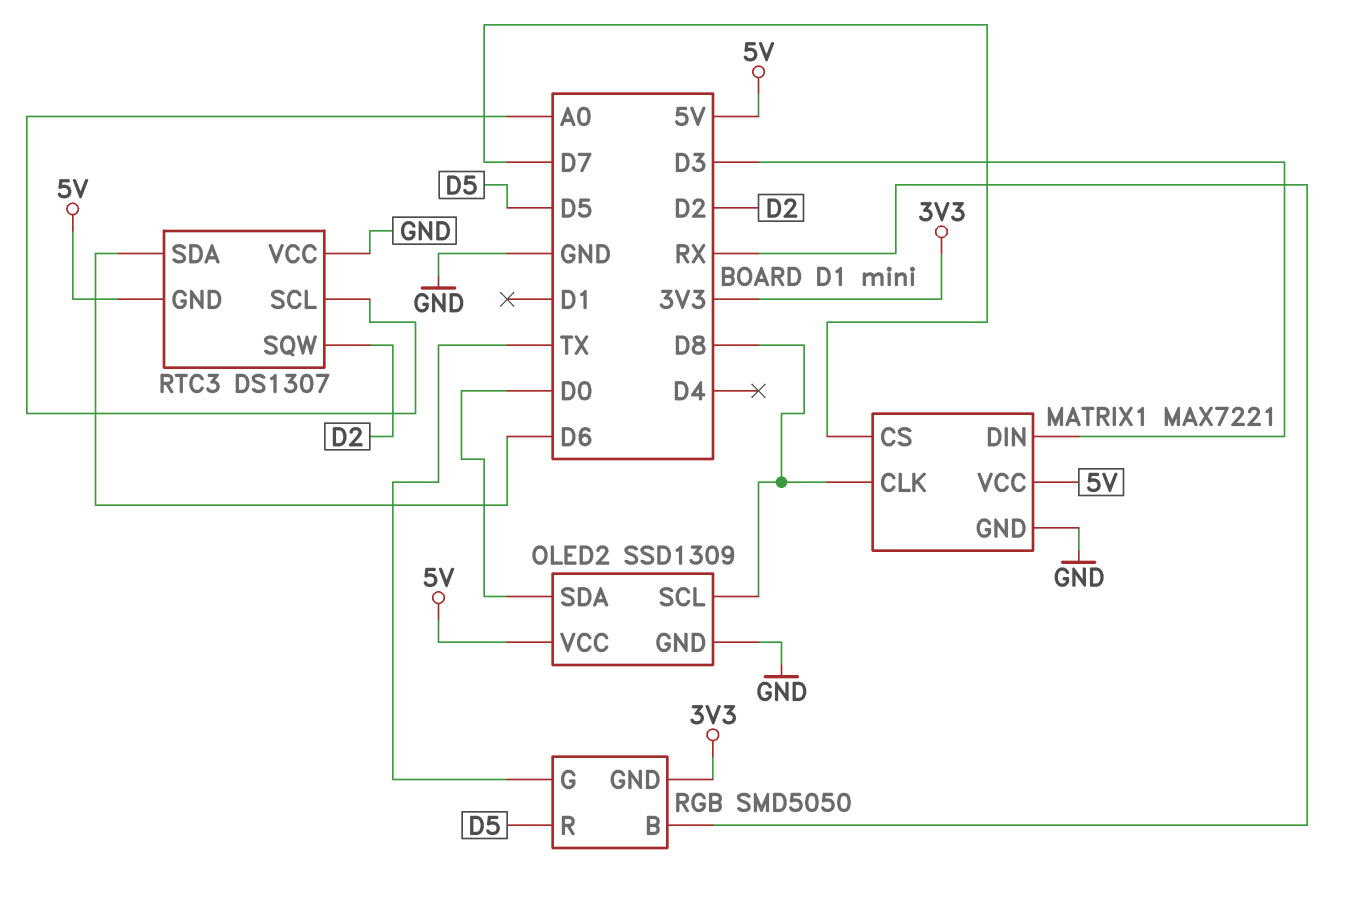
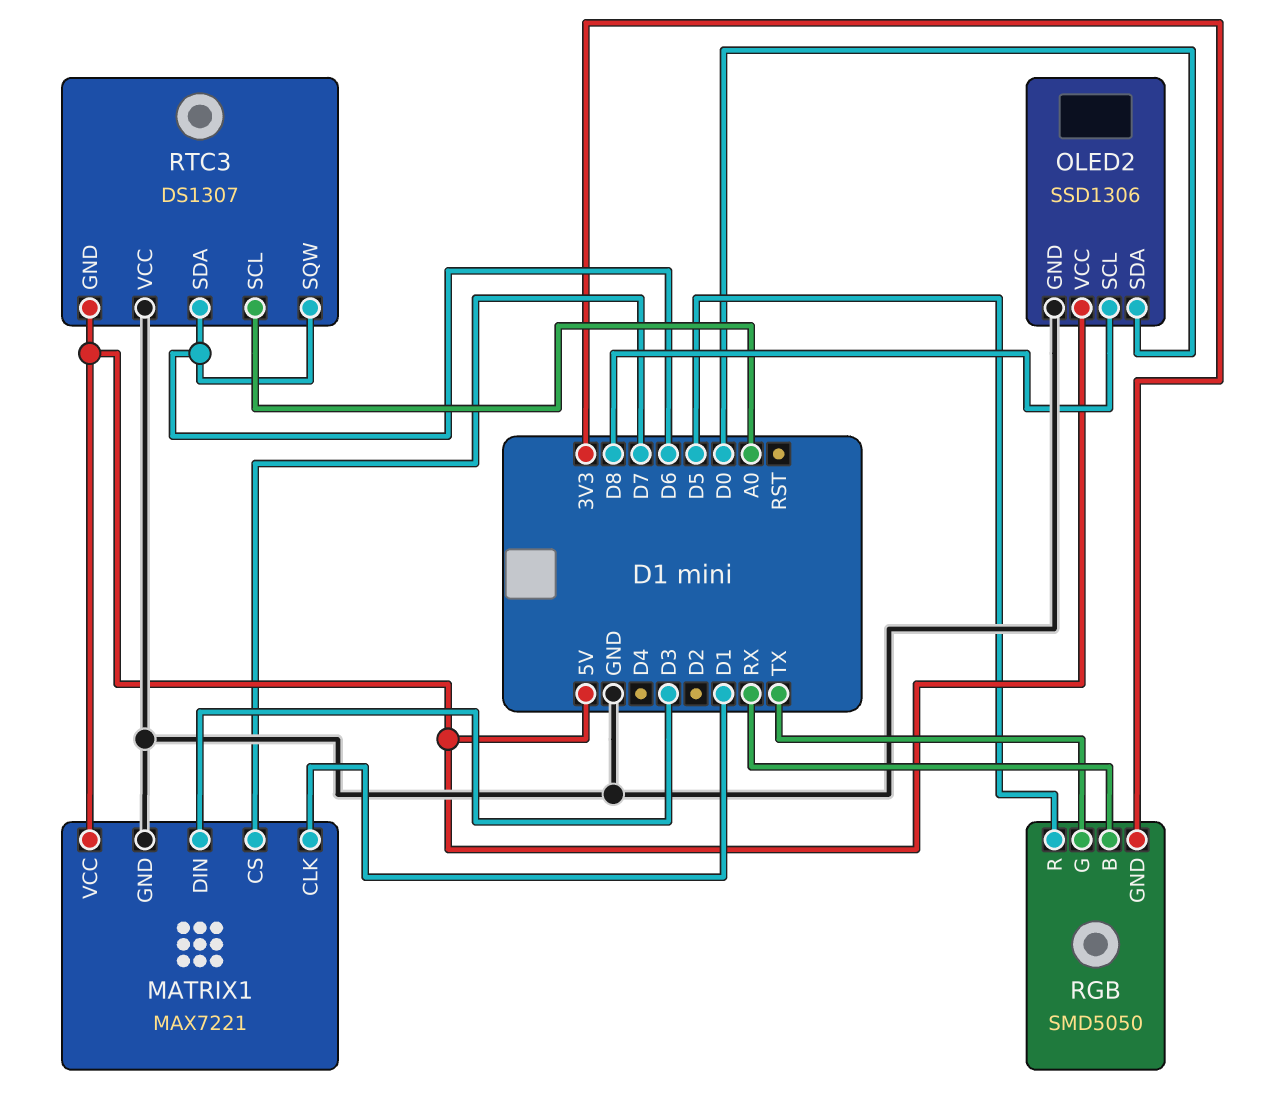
MATRIX1 pin CLK: D8 -> D1
OLED2: SSD1309 -> SSD1306
RTC3 pin SQW: D2 -> D6

